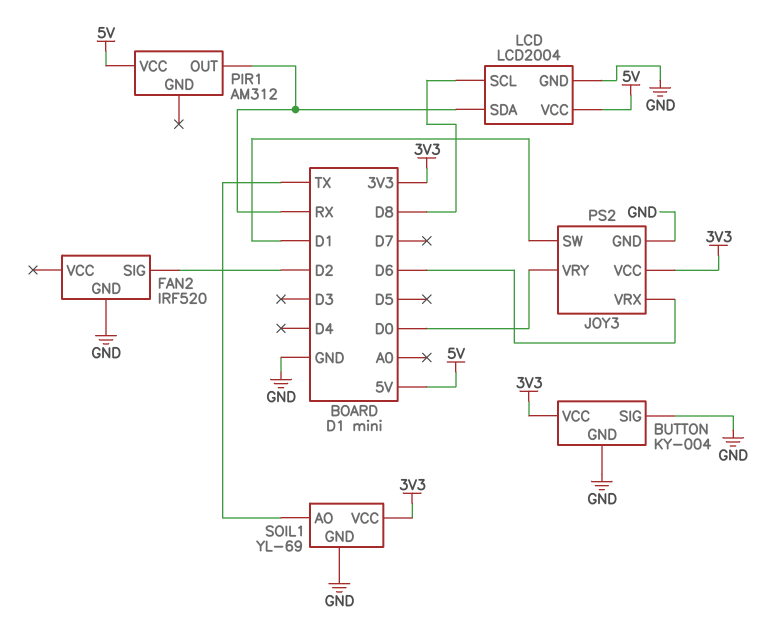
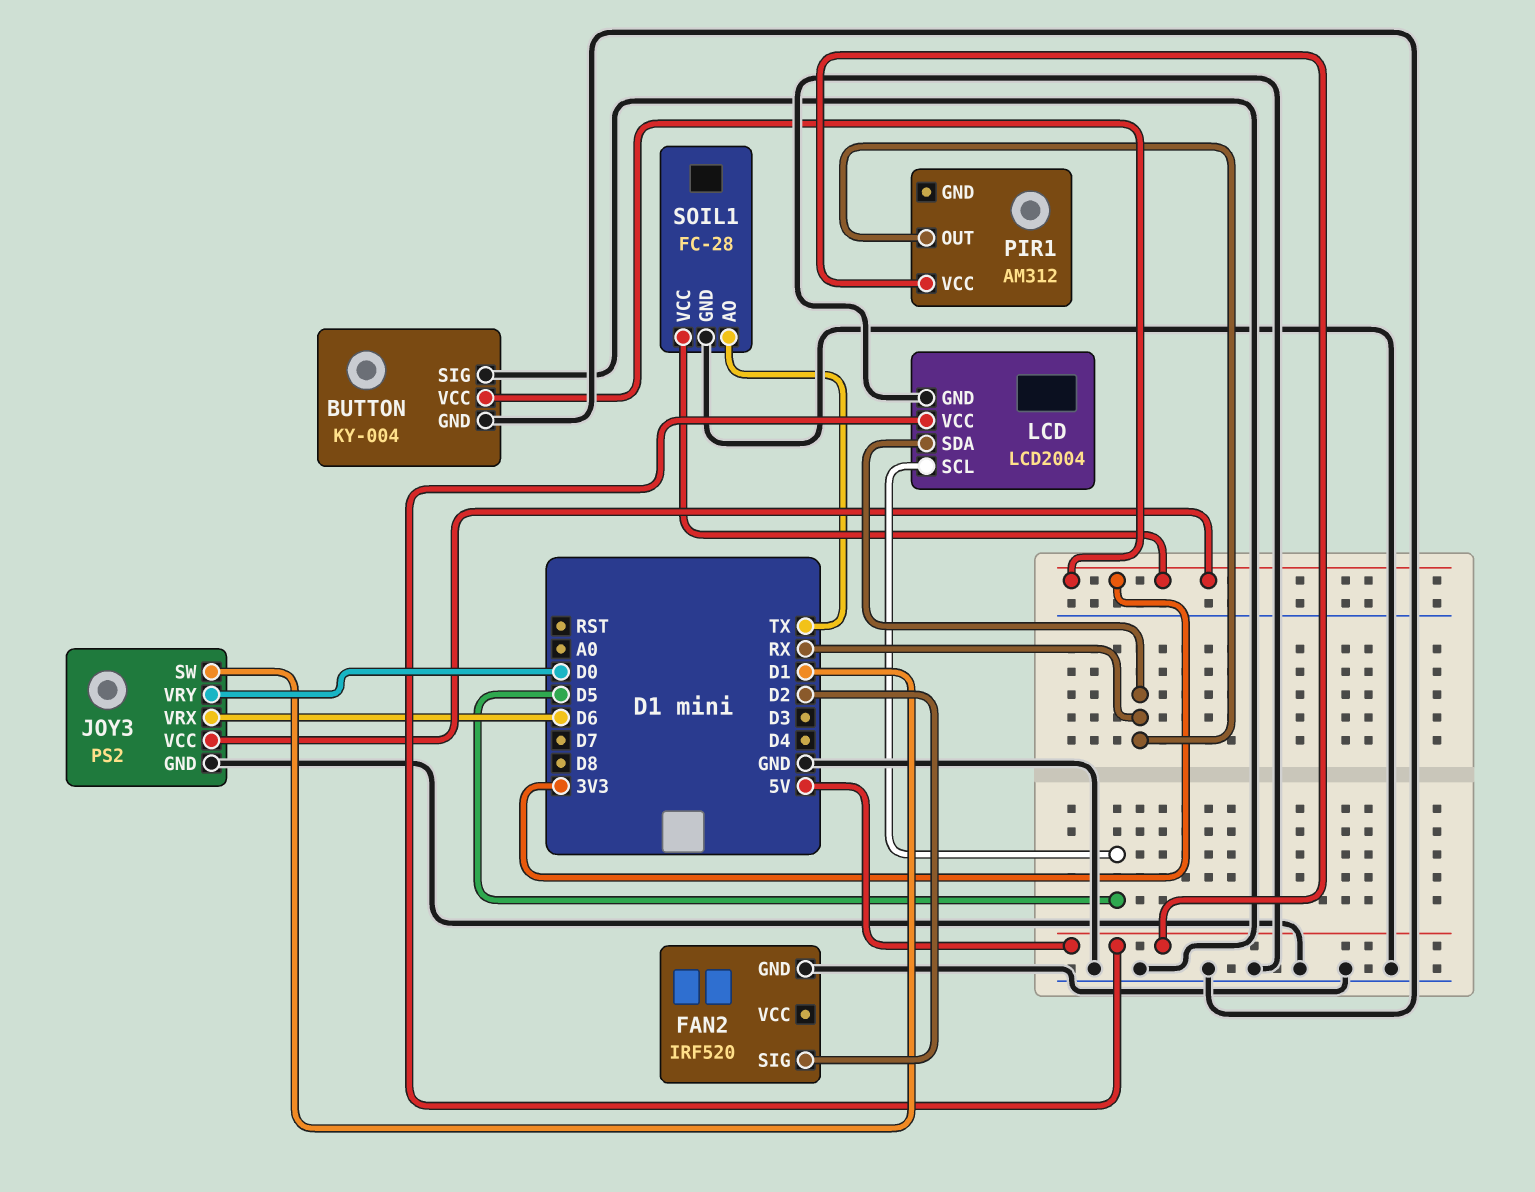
LCD pin SCL: D8 -> D5
SOIL1: YL-69 -> FC-28

